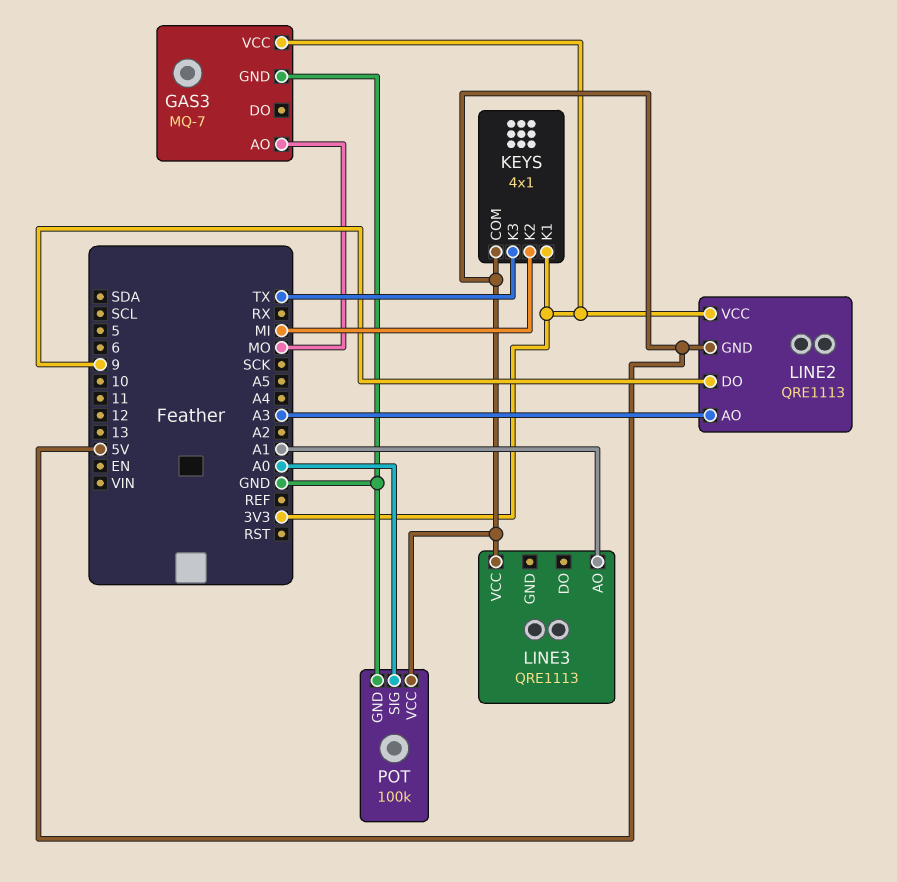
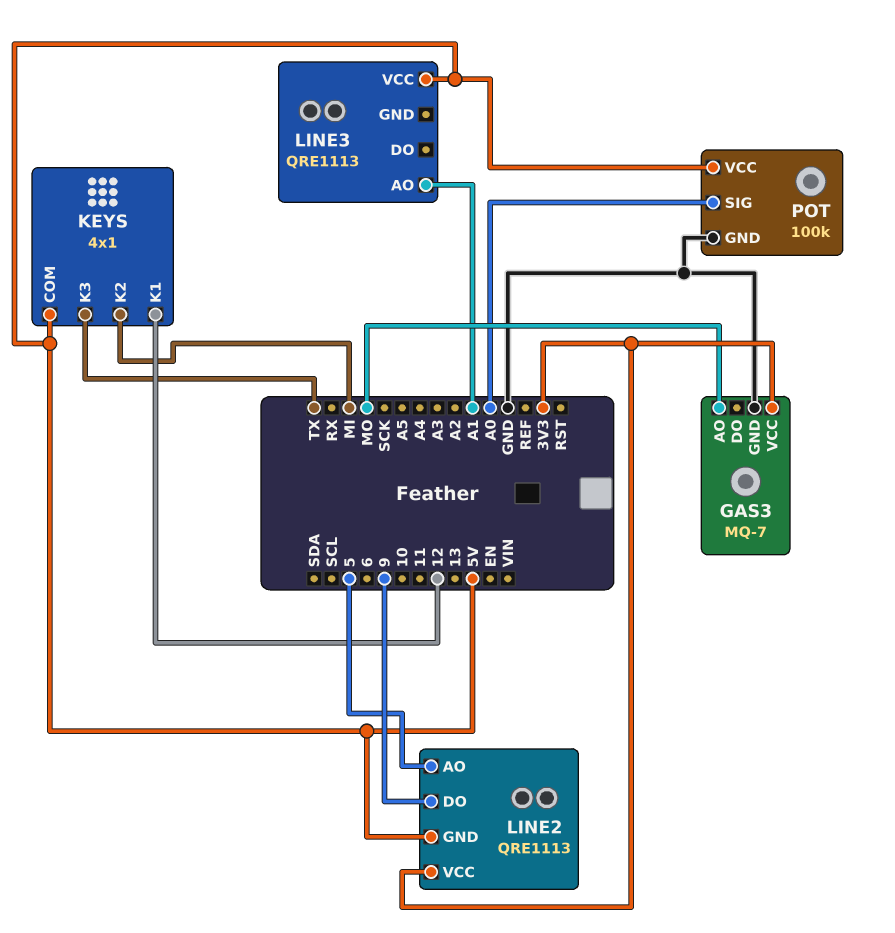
KEYS pin K1: 3V3 -> 12
LINE2 pin AO: A3 -> 5

